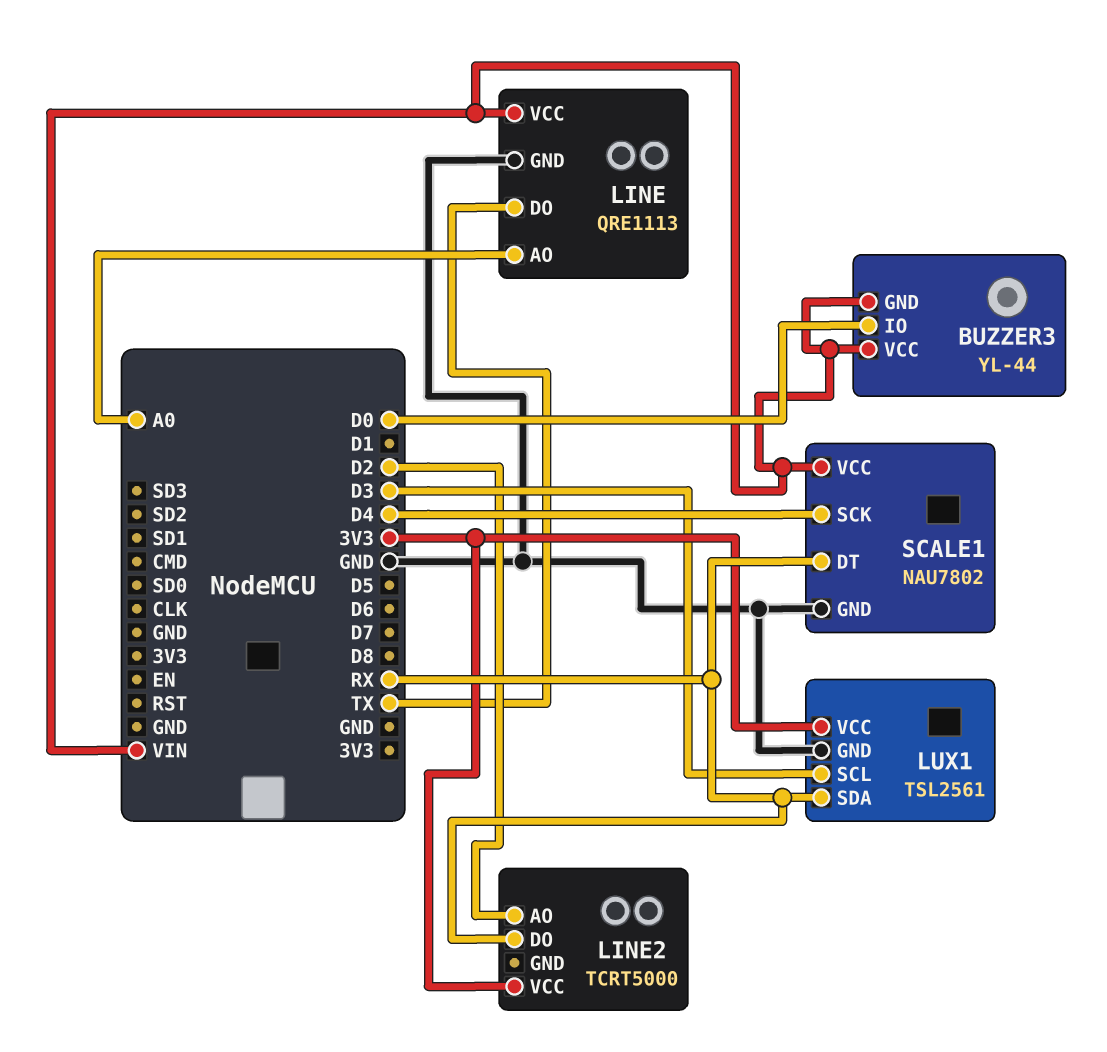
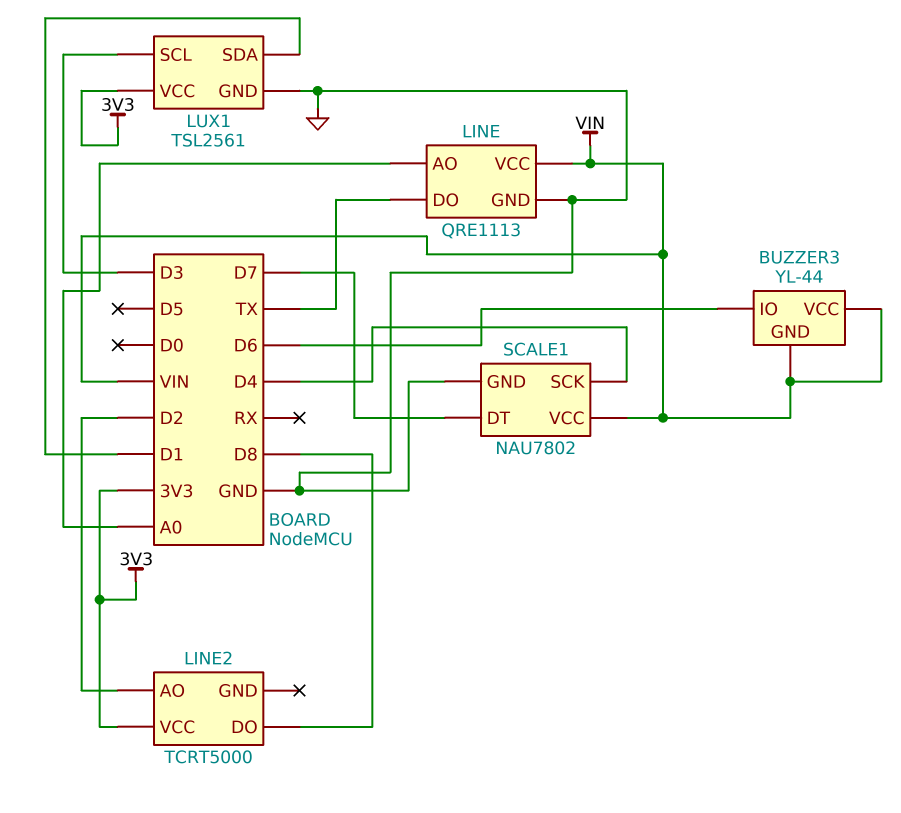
BUZZER3 pin IO: D0 -> D6
LINE2 pin DO: RX -> D8
LUX1 pin SDA: RX -> D1
SCALE1 pin DT: RX -> D7

